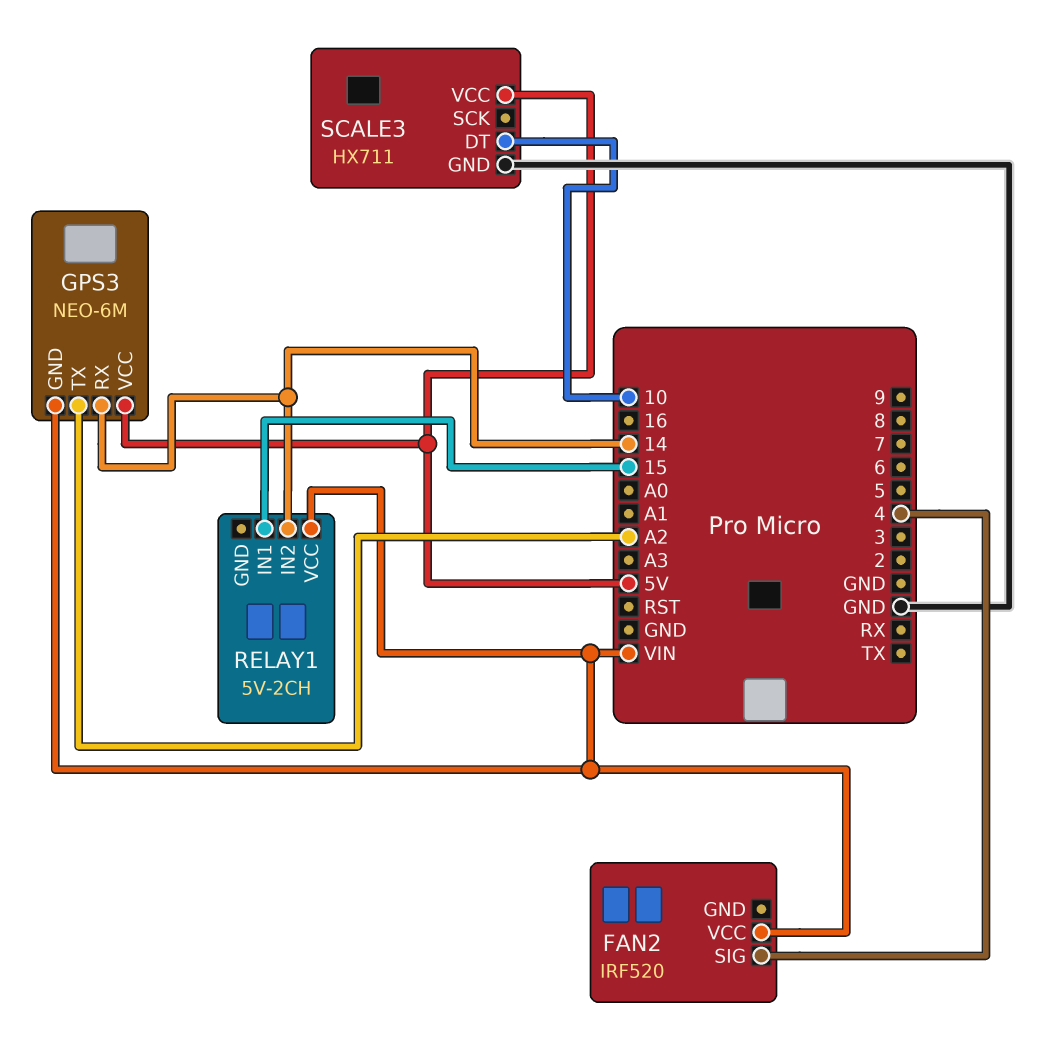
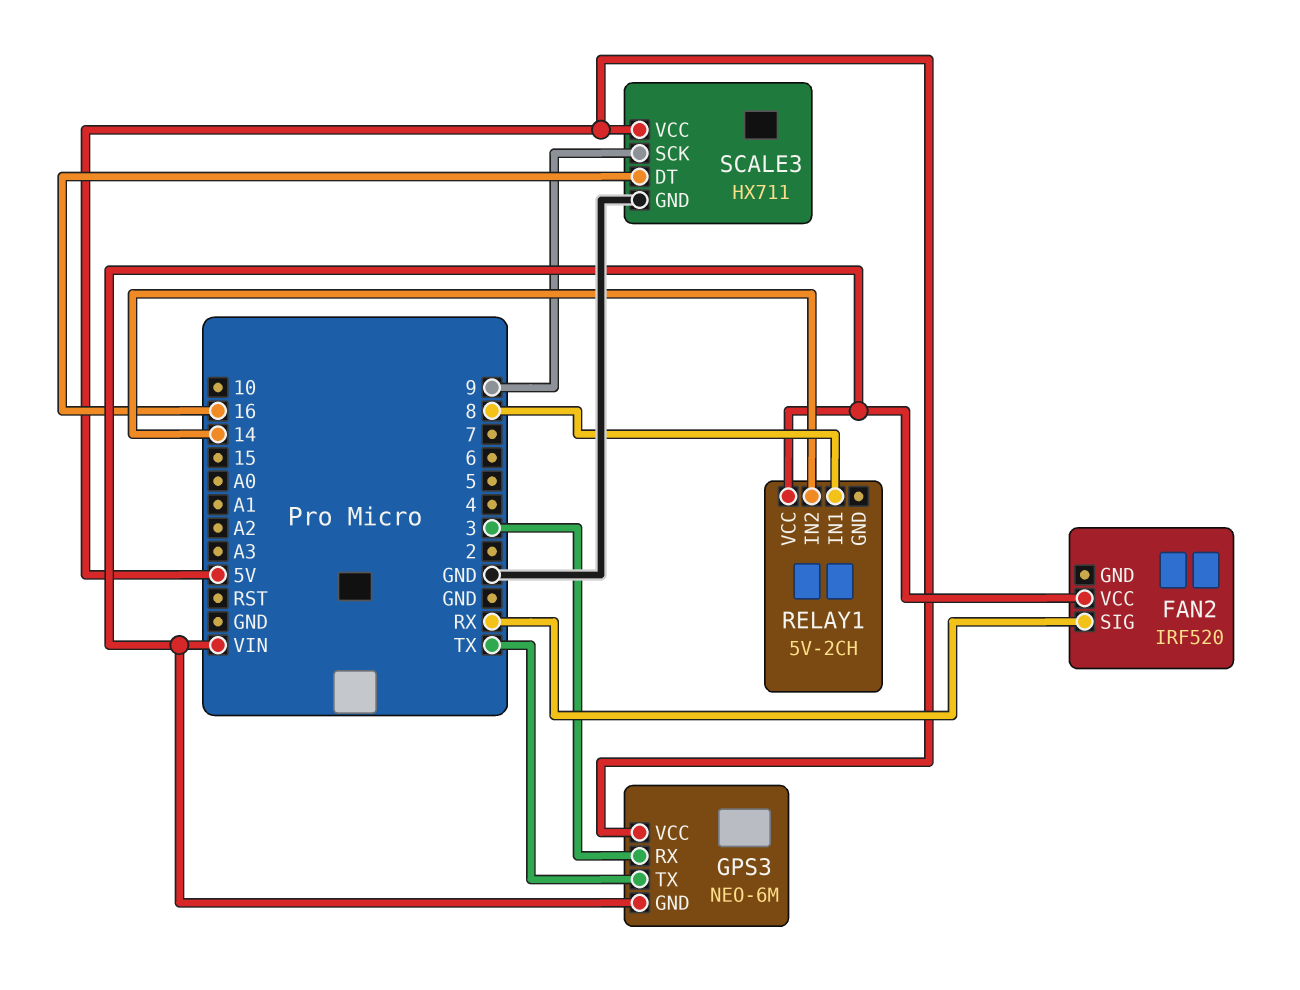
FAN2 pin SIG: 4 -> RX
GPS3 pin RX: 14 -> 3
GPS3 pin TX: A2 -> TX
RELAY1 pin IN1: 15 -> 8
SCALE3 pin DT: 10 -> 16
SCALE3 pin SCK: none -> 9

